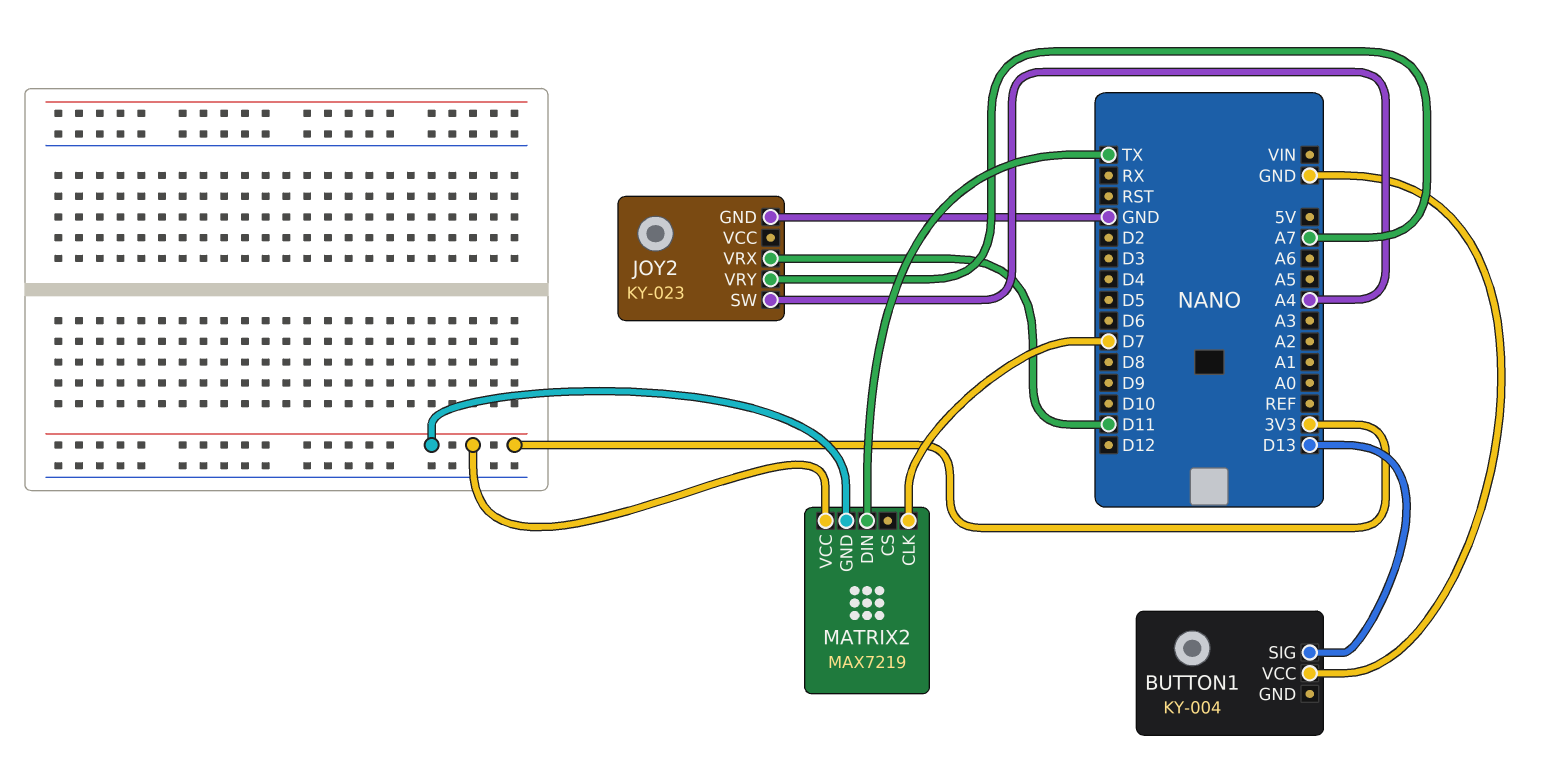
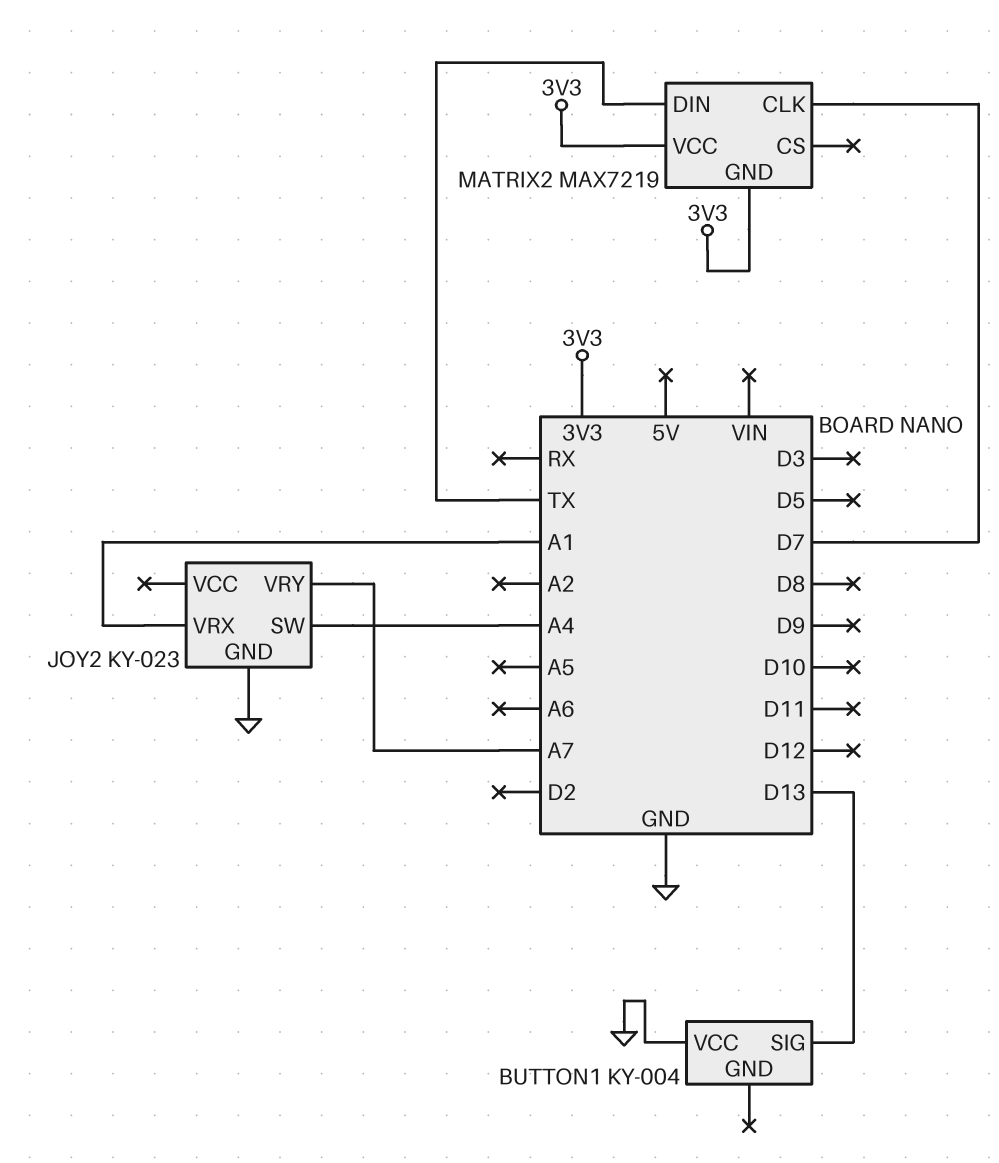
JOY2 pin VRX: D11 -> A1

